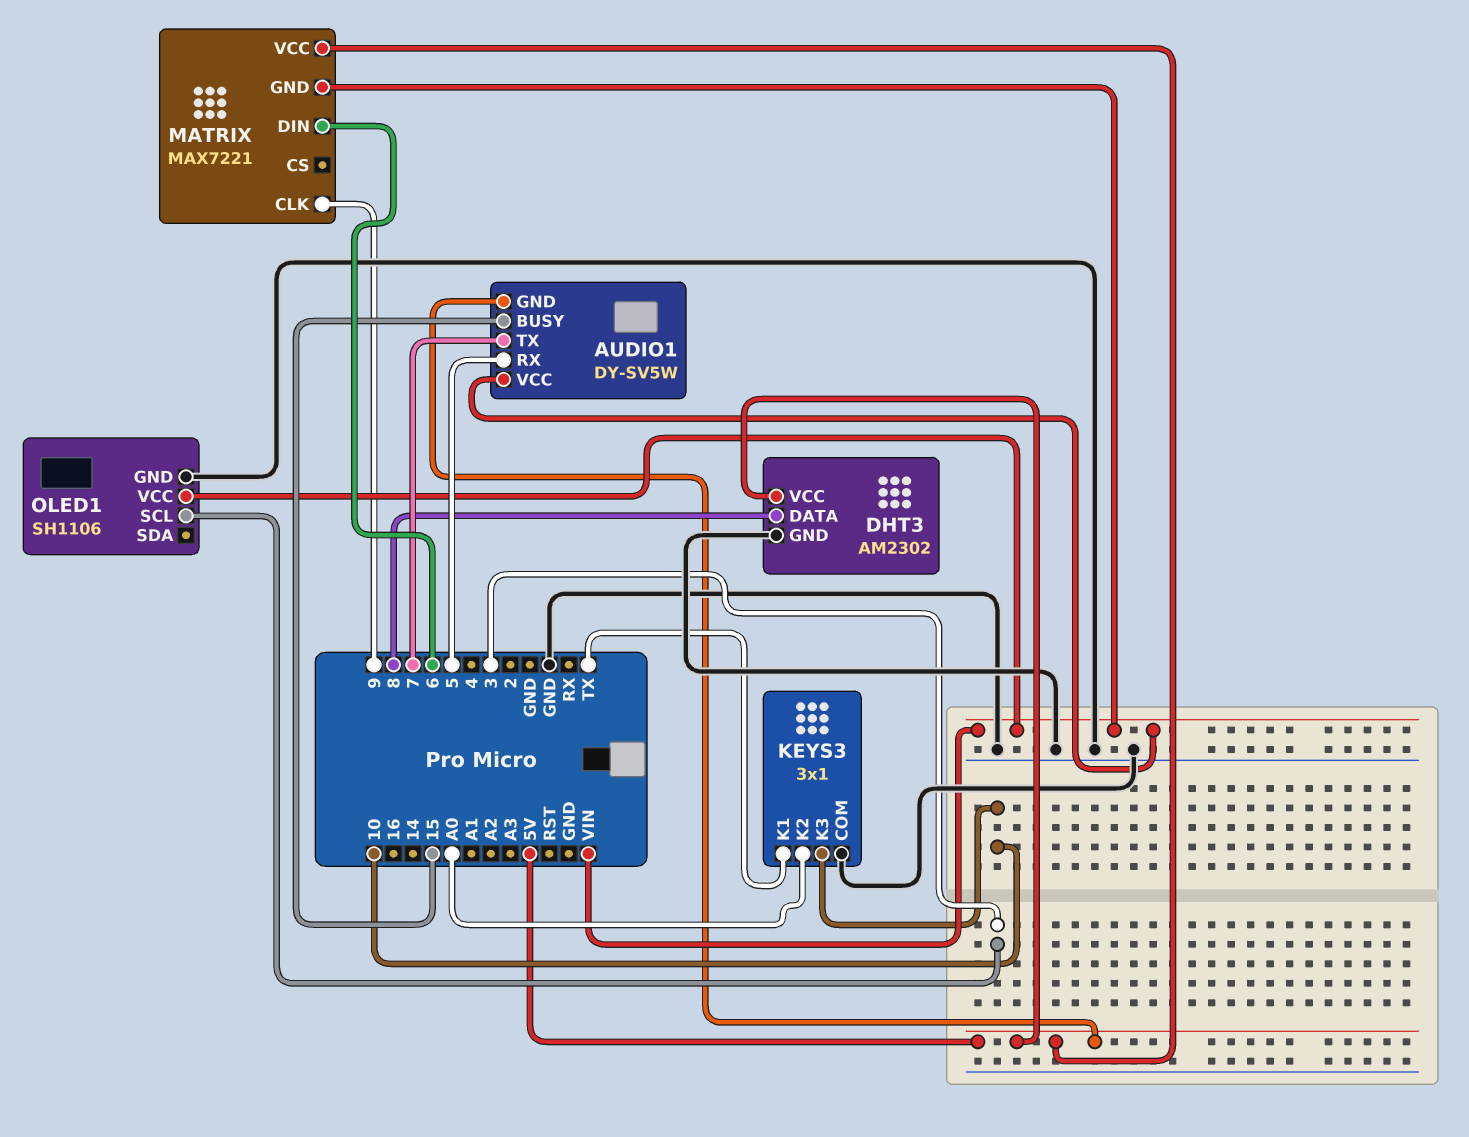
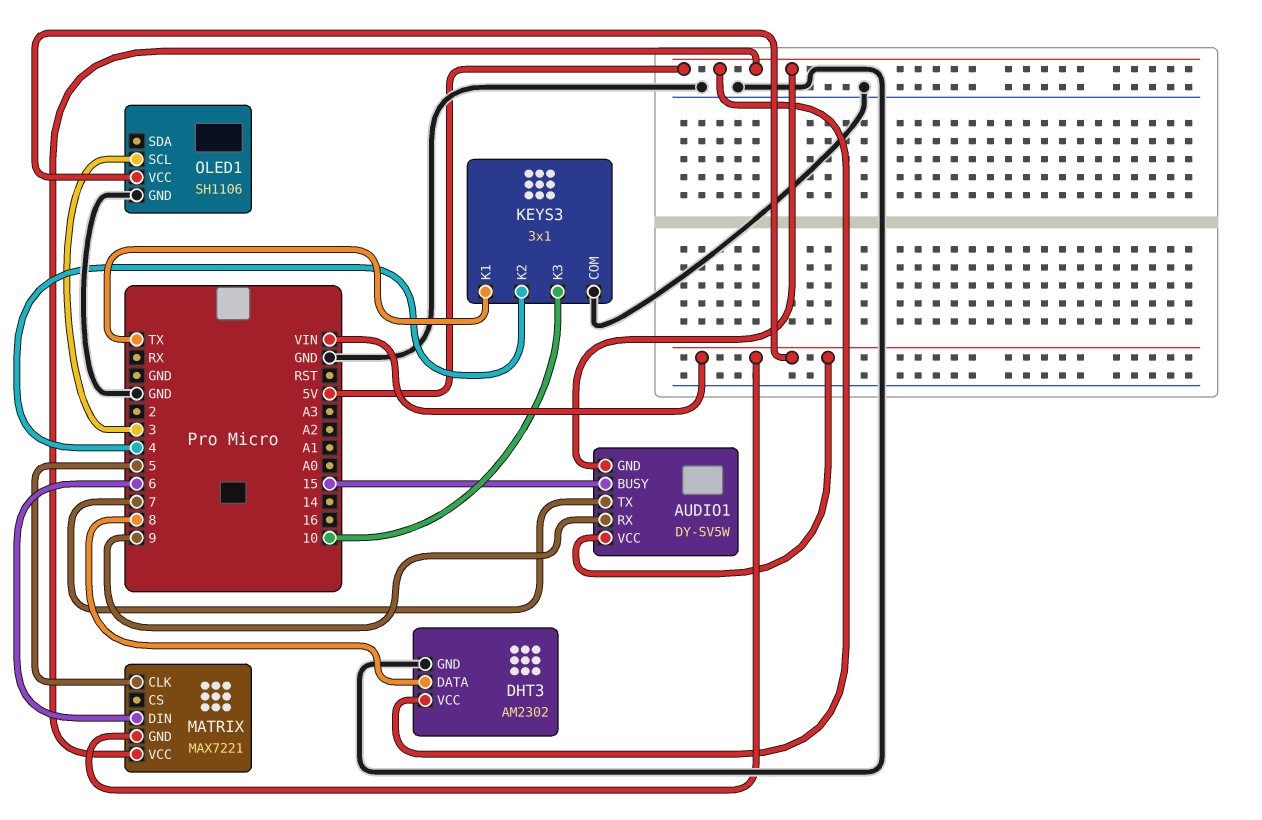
AUDIO1 pin RX: 5 -> 9
KEYS3 pin K2: A0 -> 4
MATRIX pin CLK: 9 -> 5

